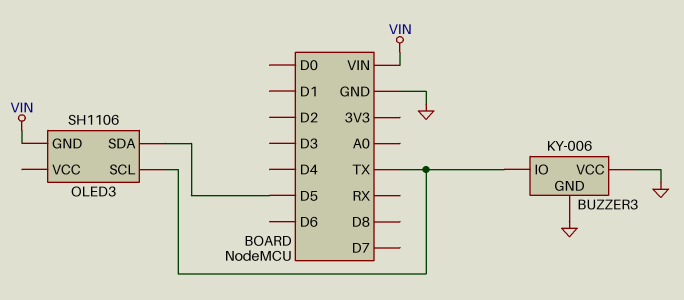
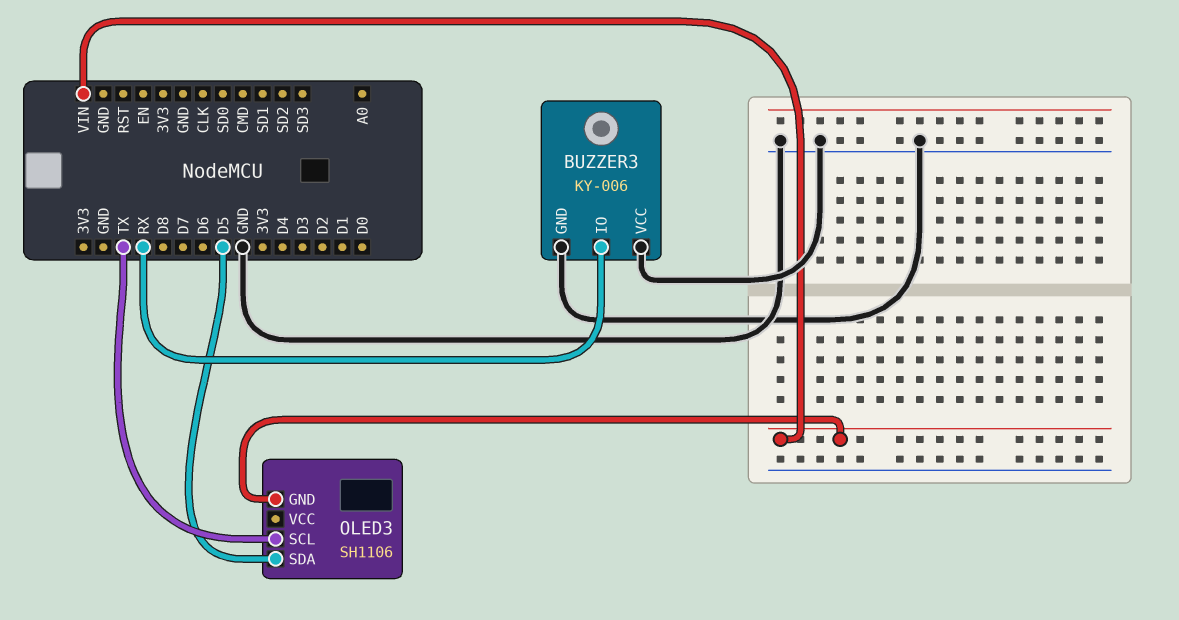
BUZZER3 pin IO: TX -> RX

